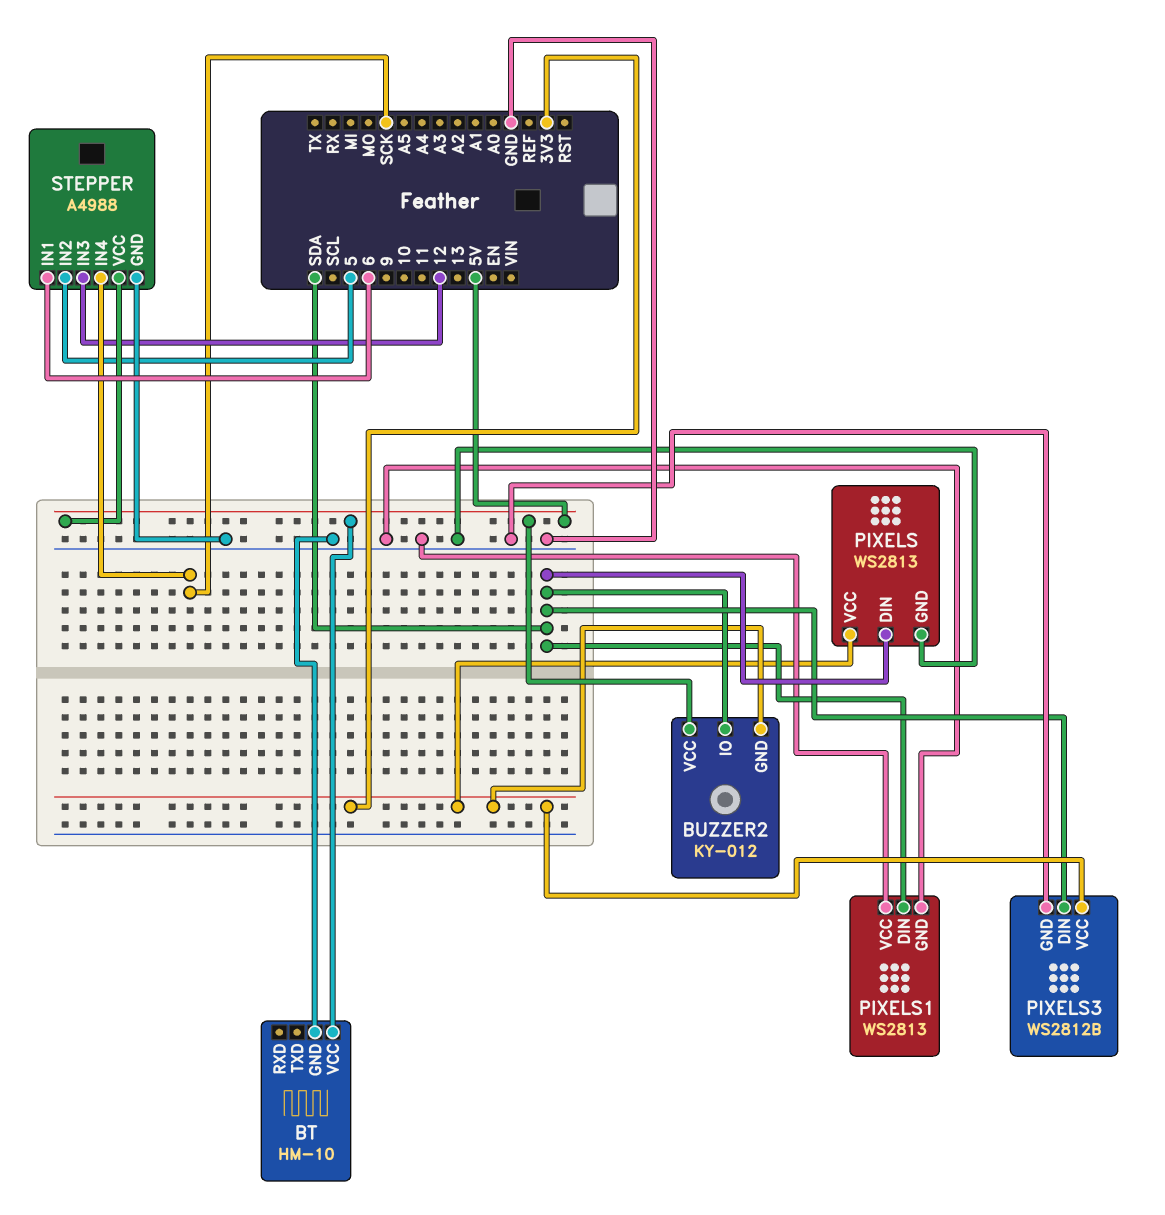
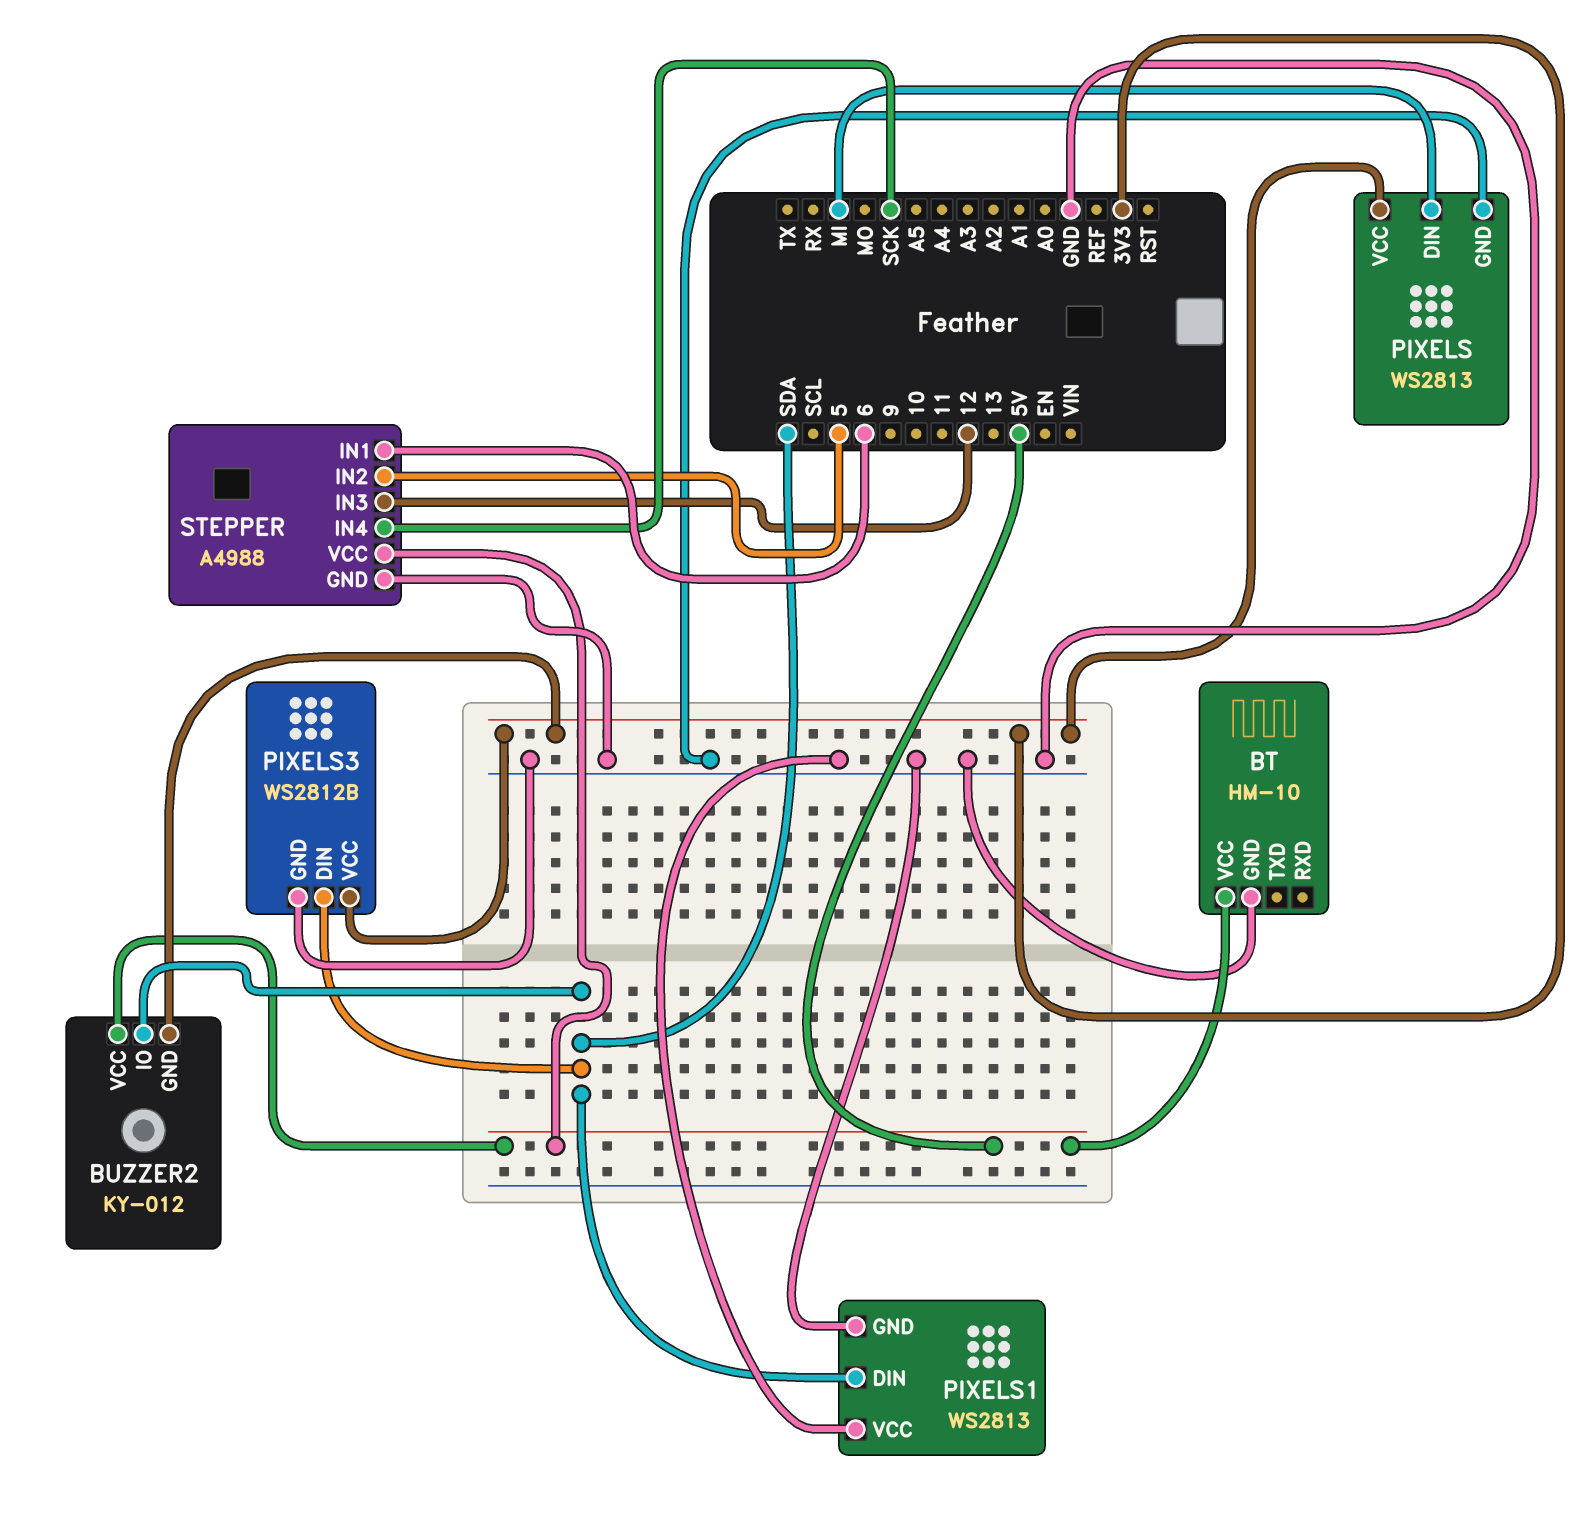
PIXELS pin DIN: SDA -> MI

